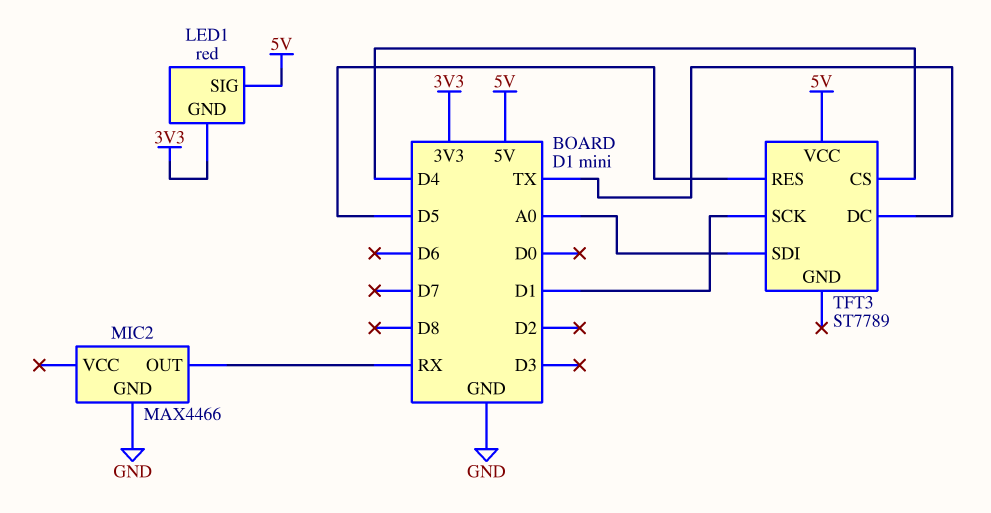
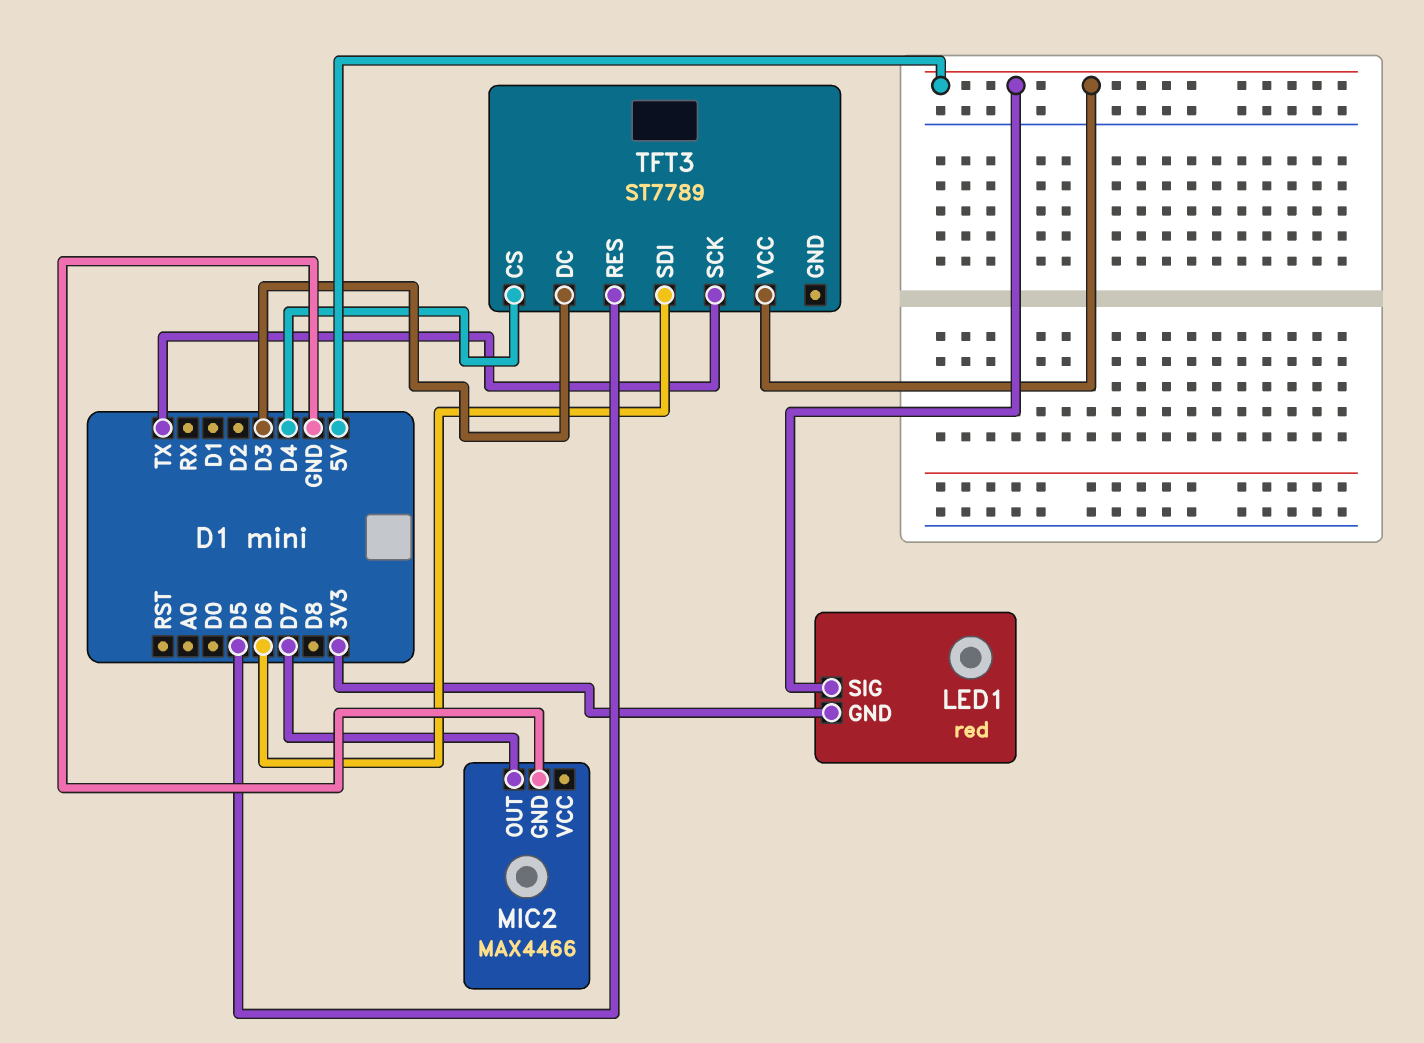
MIC2 pin OUT: RX -> D7
TFT3 pin DC: TX -> D3
TFT3 pin SCK: D1 -> TX
TFT3 pin SDI: A0 -> D6

